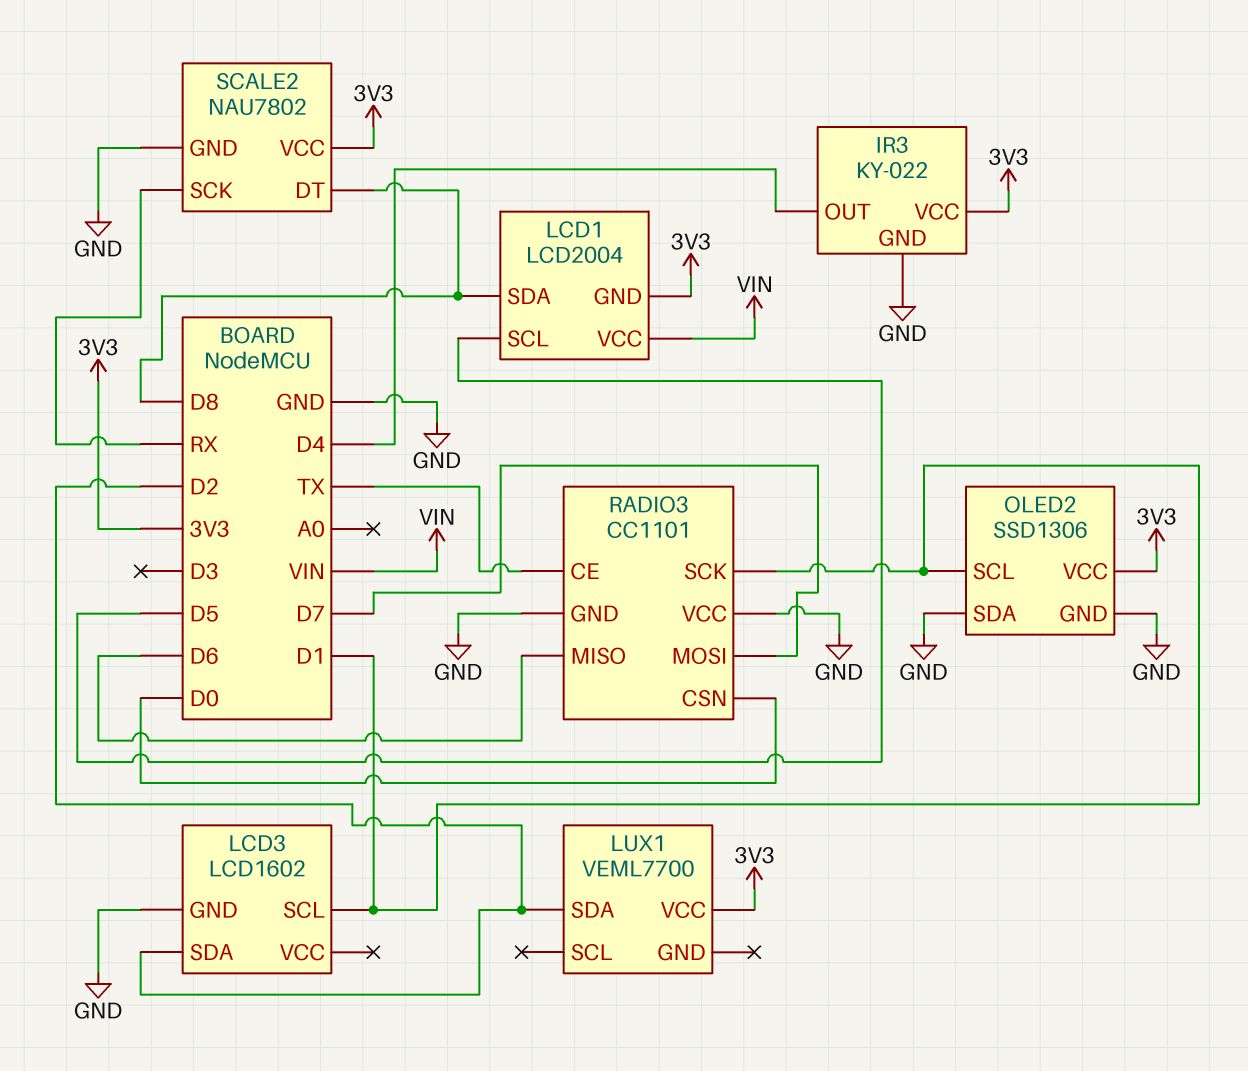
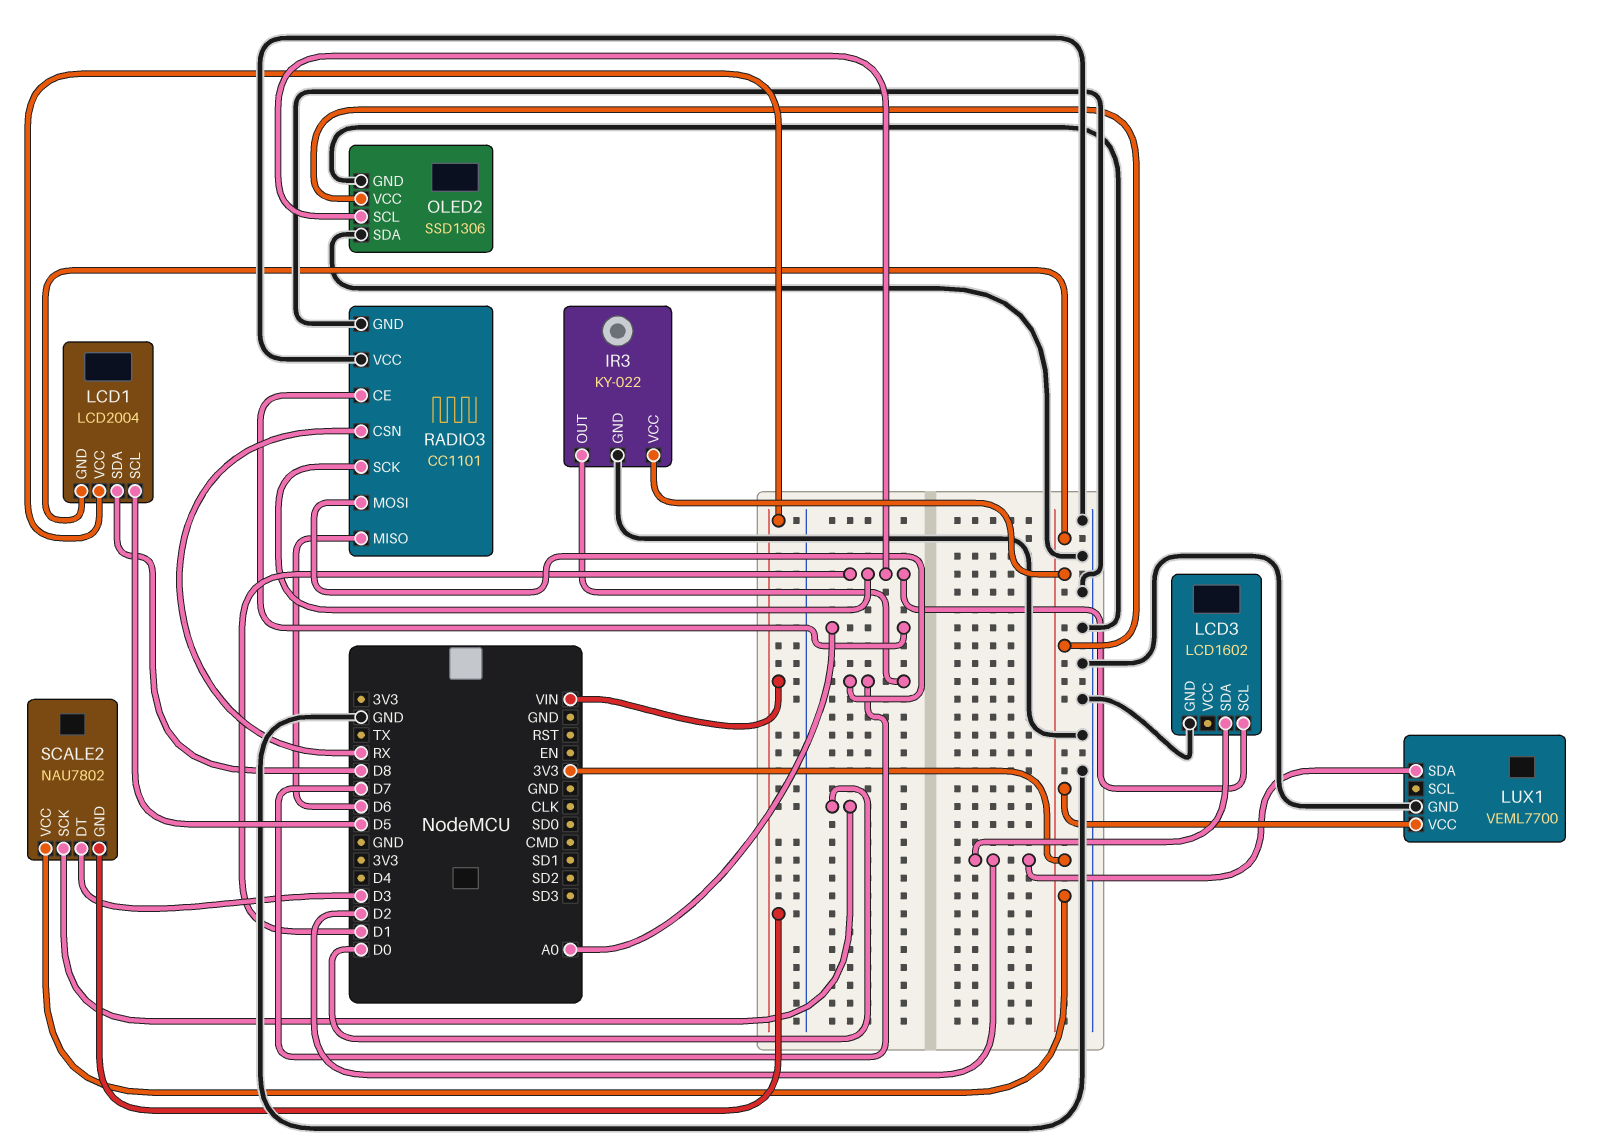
IR3 pin OUT: D4 -> D7
LUX1 pin GND: none -> GND
RADIO3 pin CE: TX -> A0
RADIO3 pin CSN: D0 -> RX
SCALE2 pin DT: D8 -> D3
SCALE2 pin GND: GND -> VIN
SCALE2 pin SCK: RX -> D0

